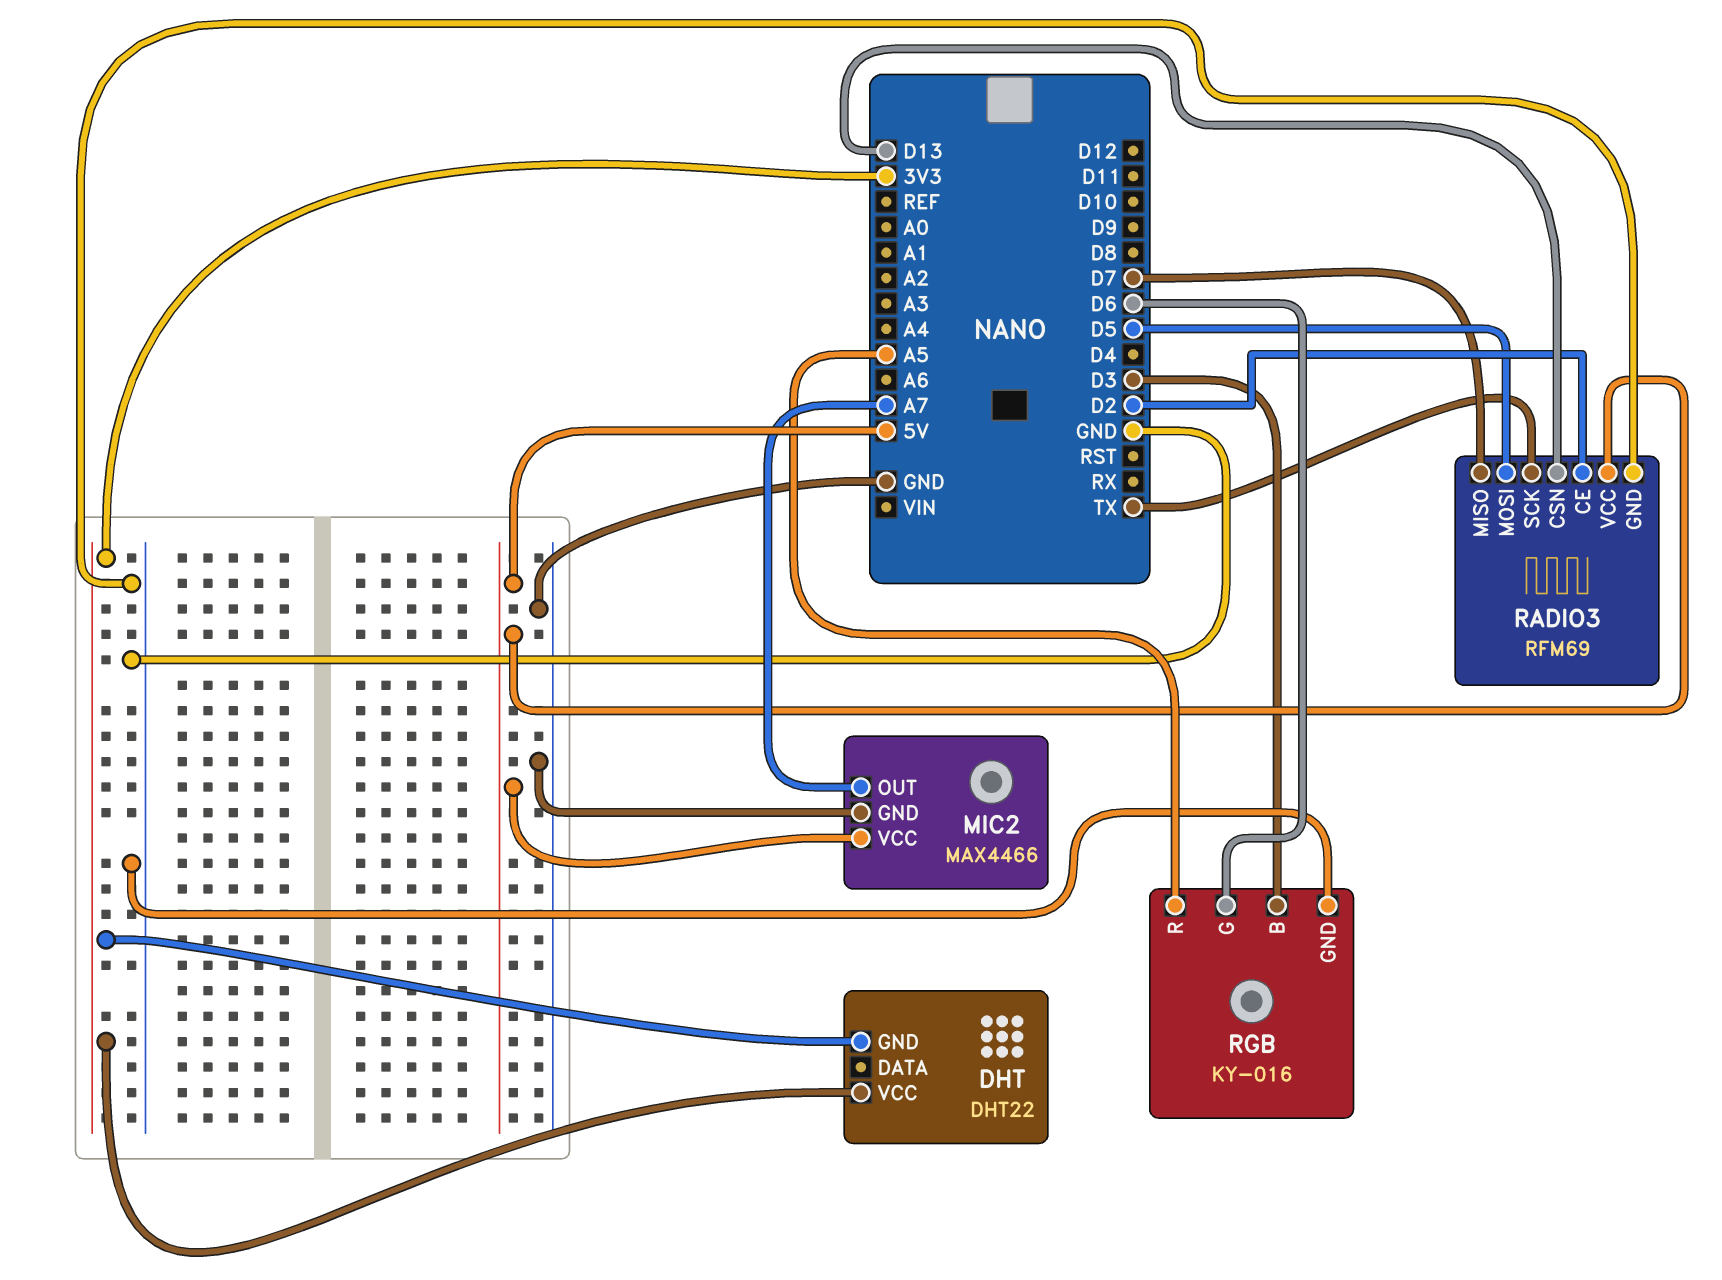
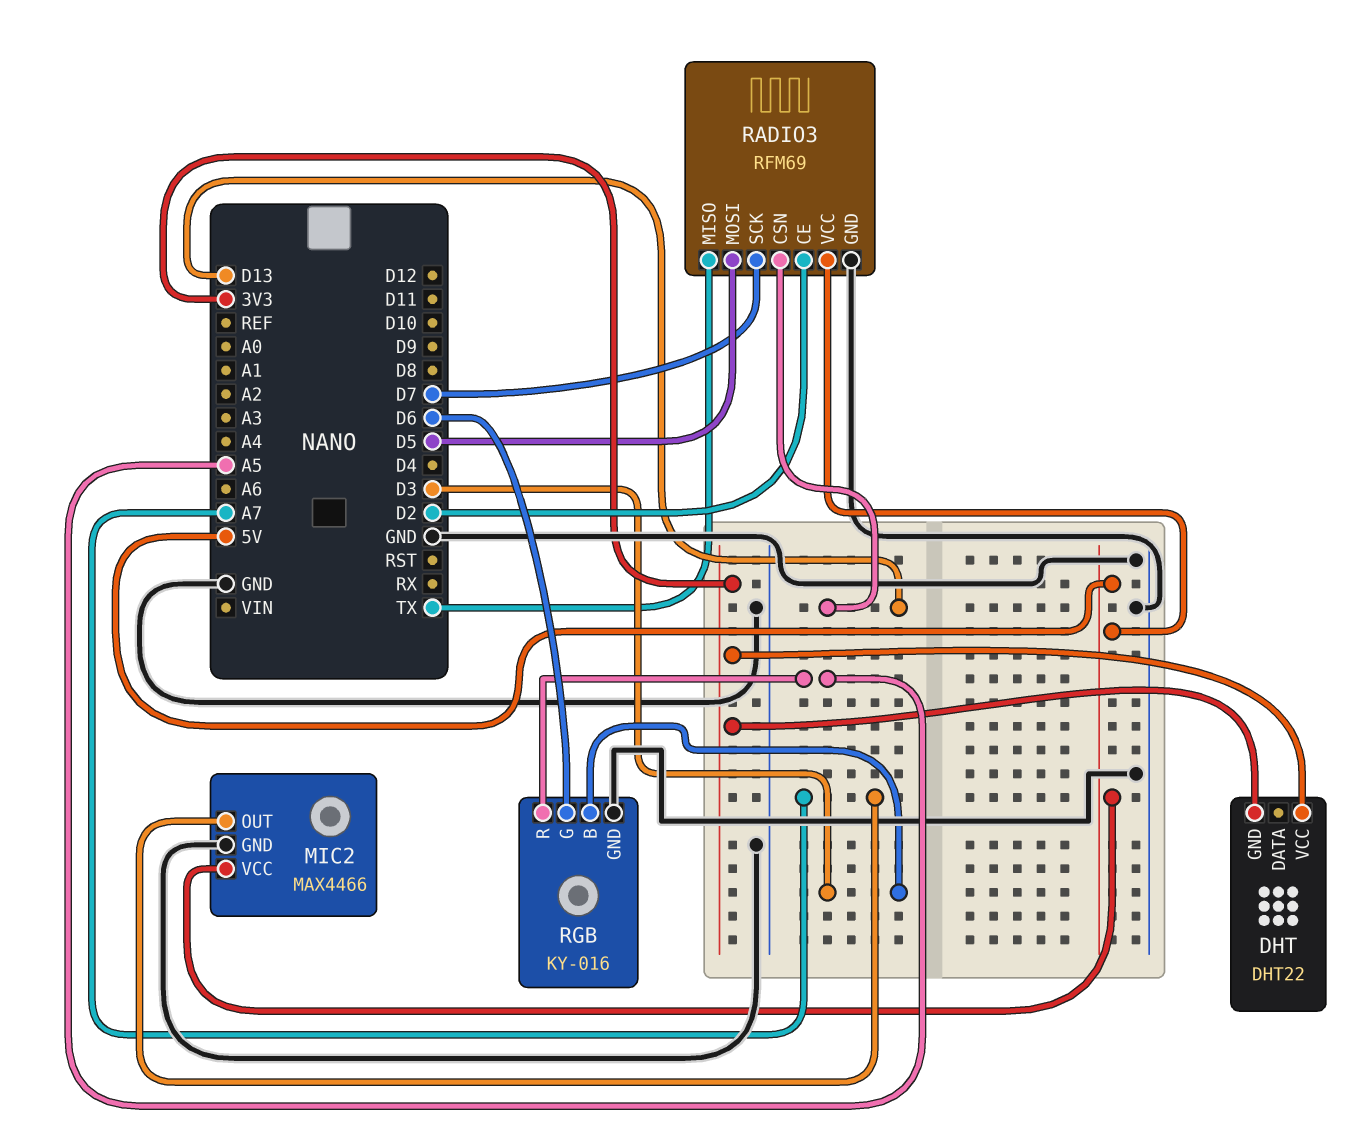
RADIO3 pin MISO: D7 -> TX
RADIO3 pin SCK: TX -> D7

